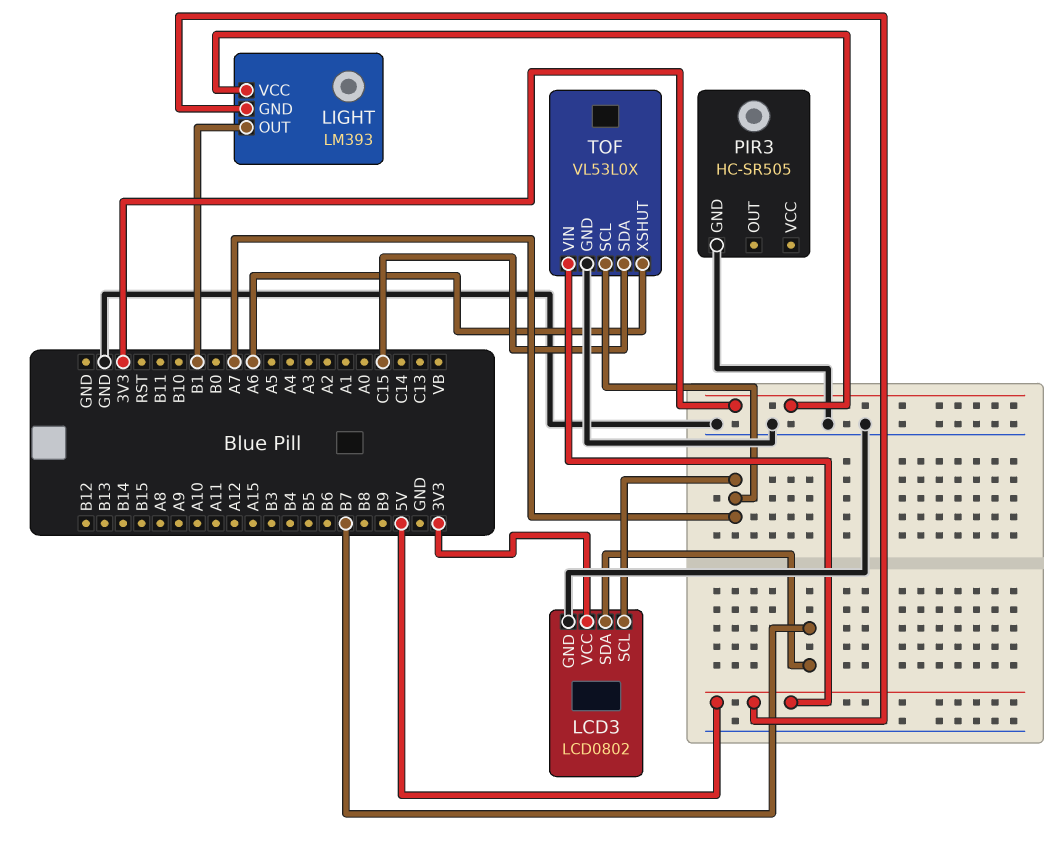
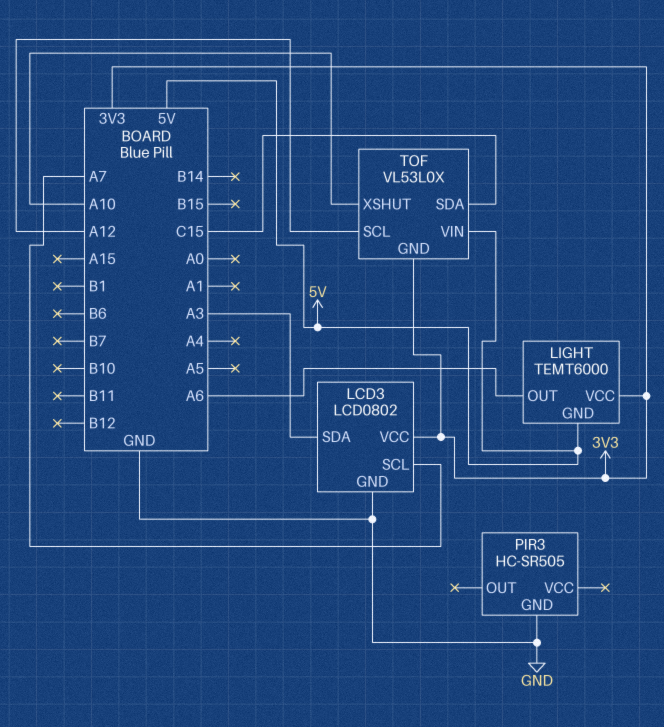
LCD3 pin SDA: B7 -> A3
LIGHT: LM393 -> TEMT6000
LIGHT pin OUT: B1 -> A6
TOF pin GND: GND -> 3V3
TOF pin SCL: A7 -> A12
TOF pin XSHUT: A6 -> A10

